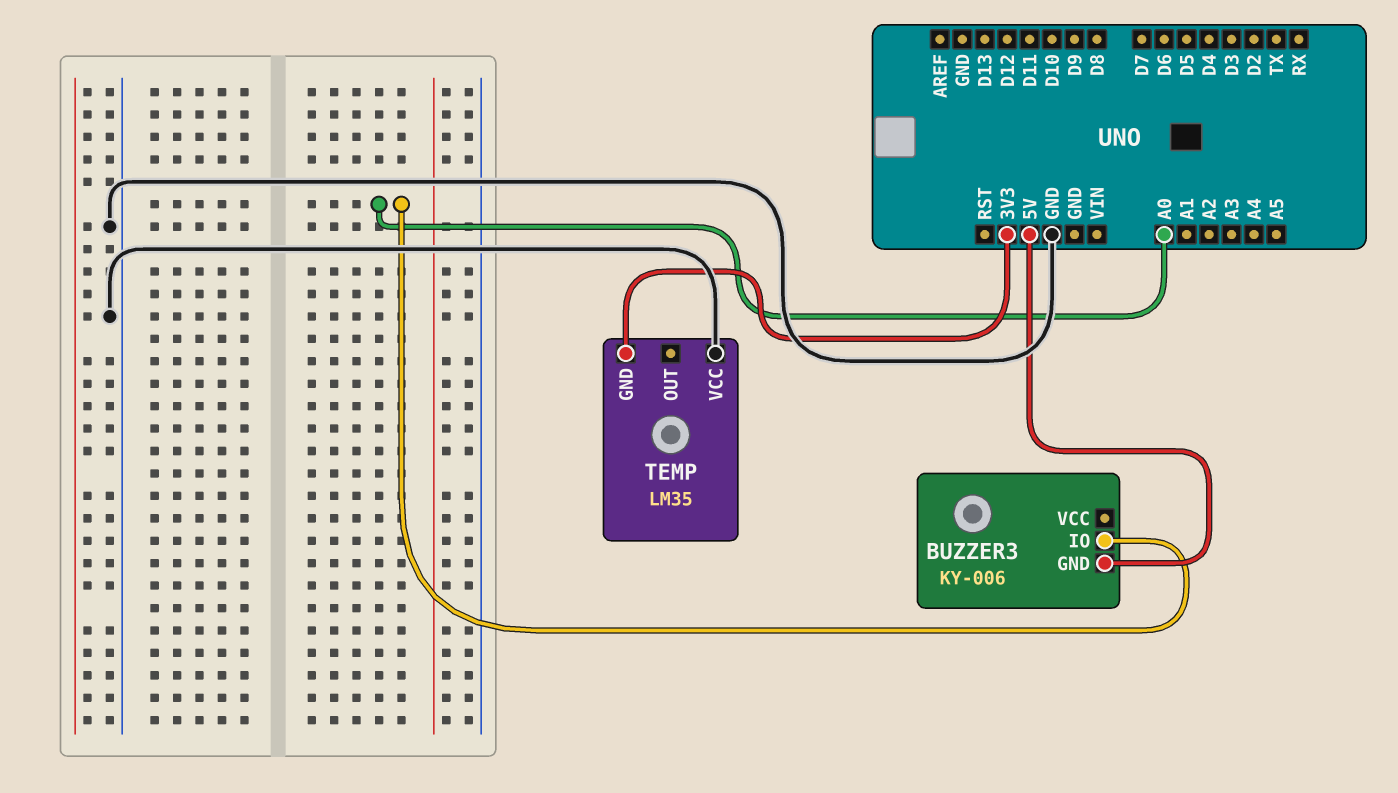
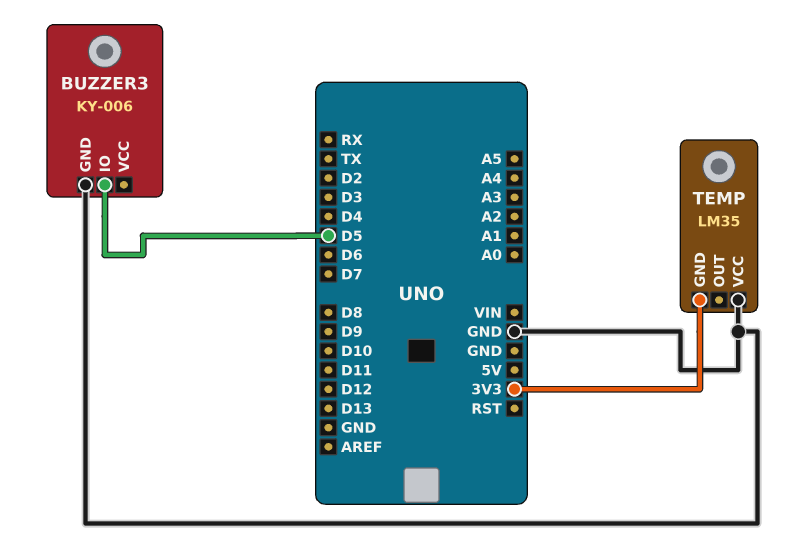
BUZZER3 pin GND: 5V -> GND
BUZZER3 pin IO: A0 -> D5

